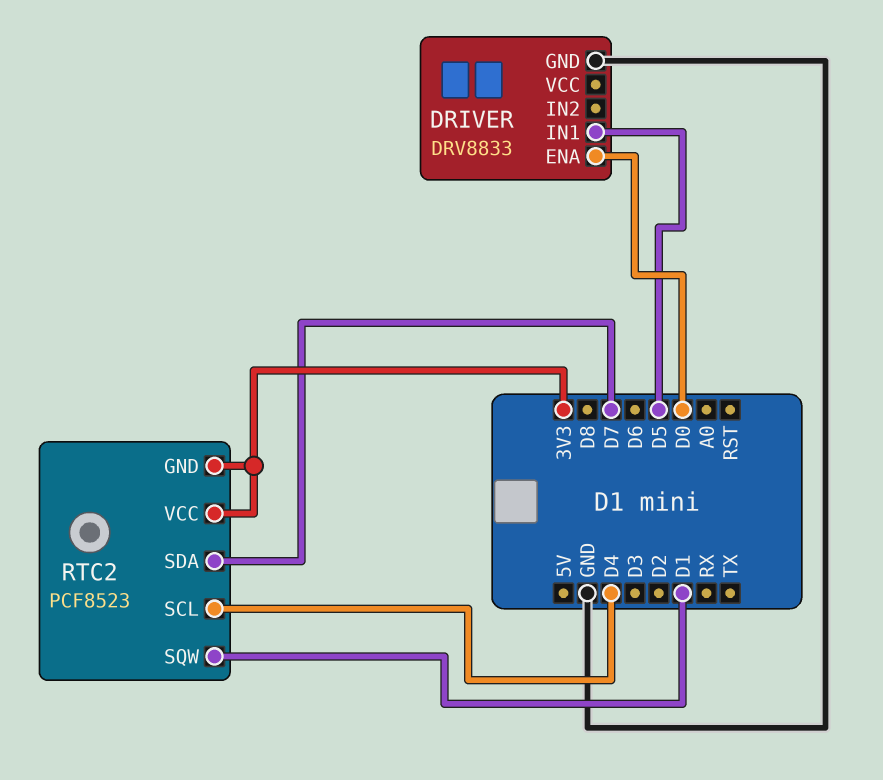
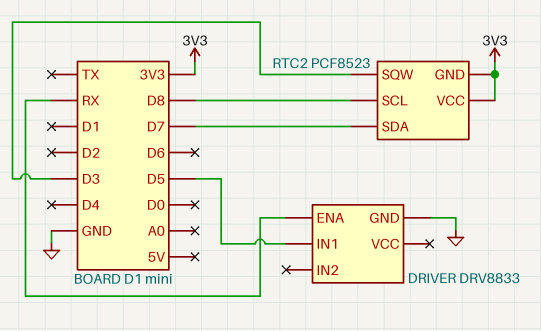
DRIVER pin ENA: D0 -> RX
RTC2 pin SCL: D4 -> D8
RTC2 pin SQW: D1 -> D3

